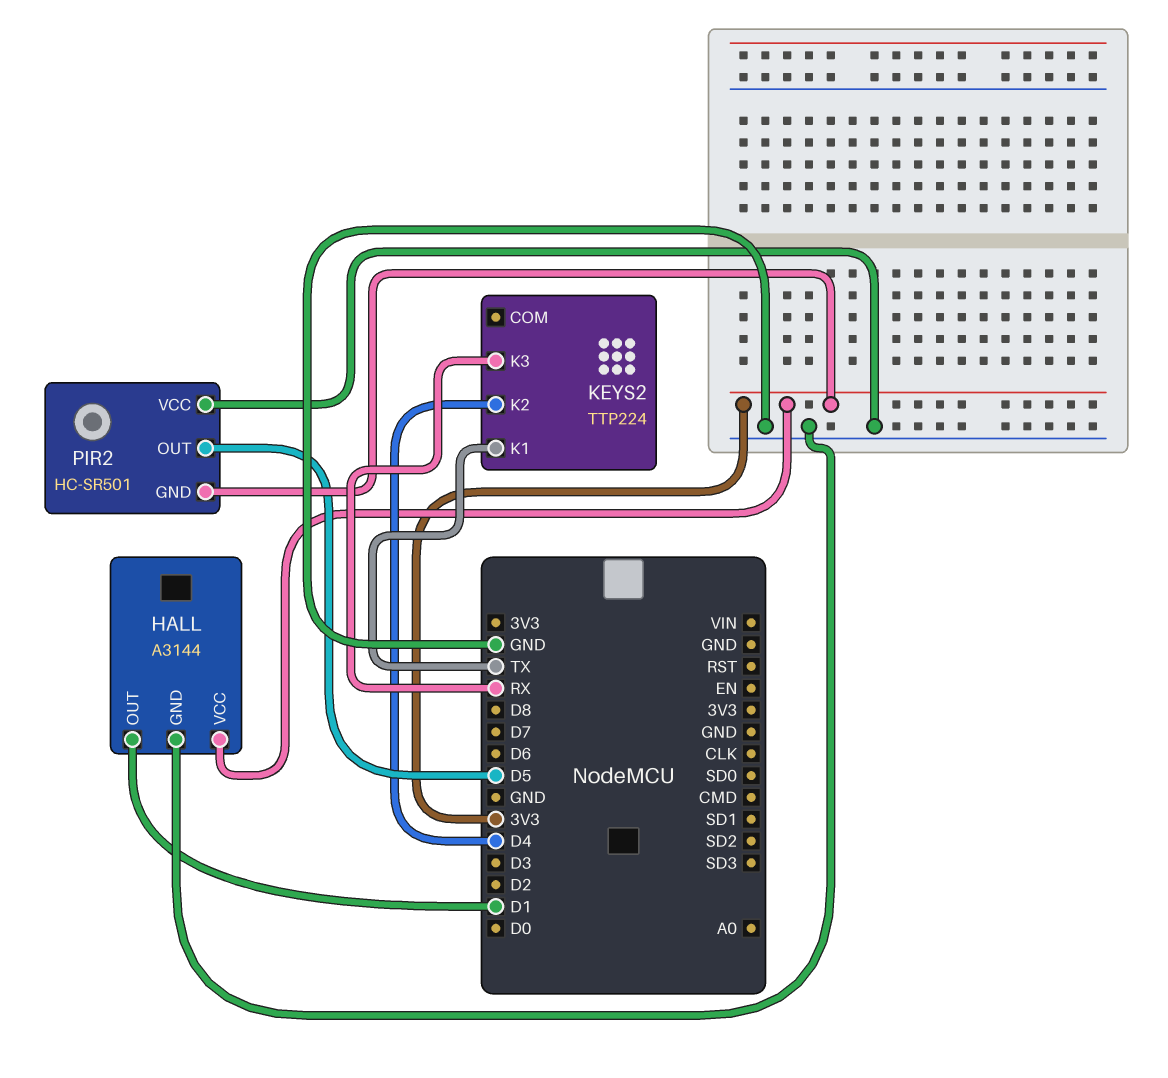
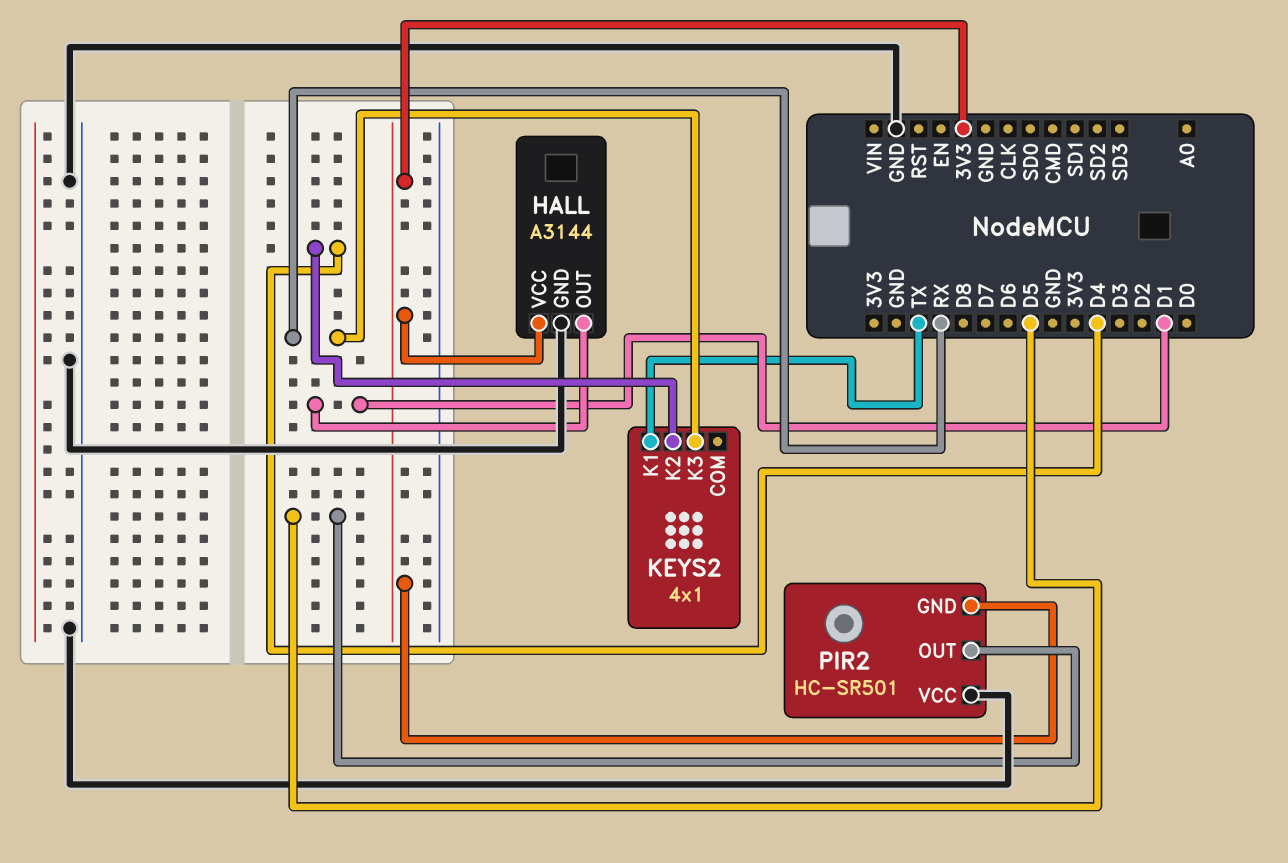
KEYS2: TTP224 -> 4x1

